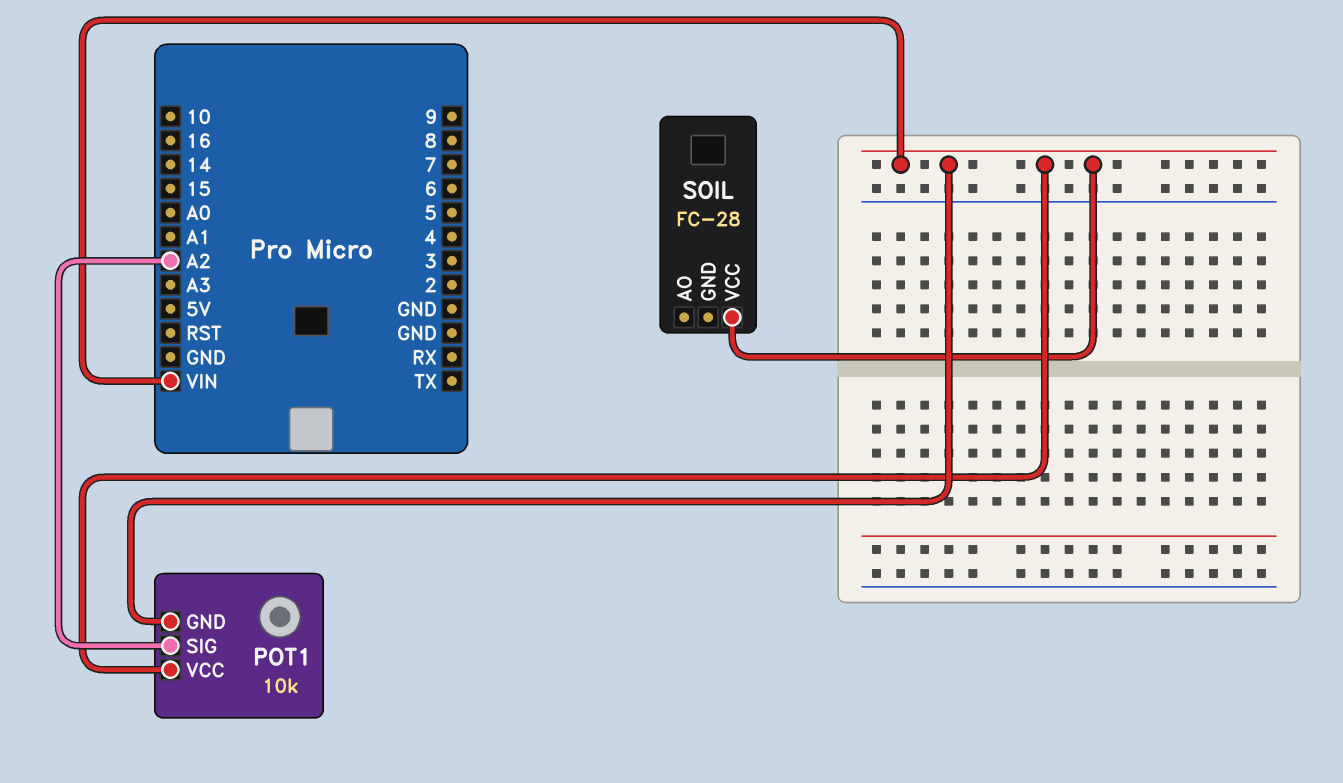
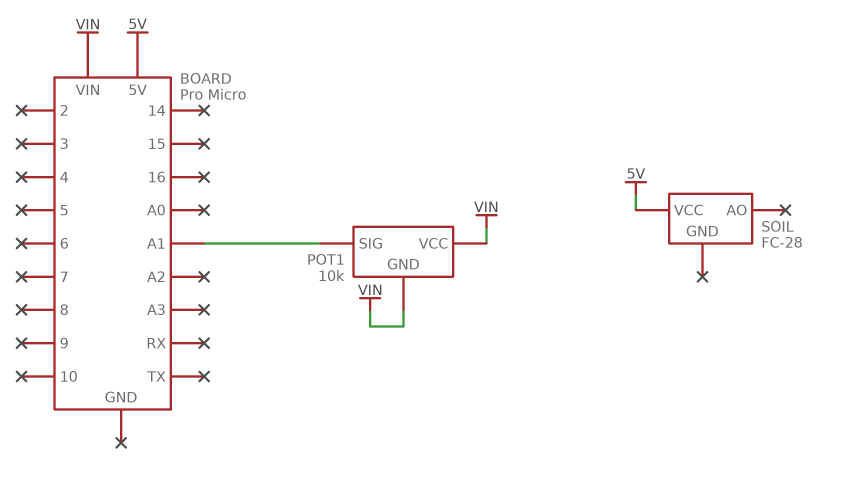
POT1 pin SIG: A2 -> A1
SOIL pin VCC: VIN -> 5V

